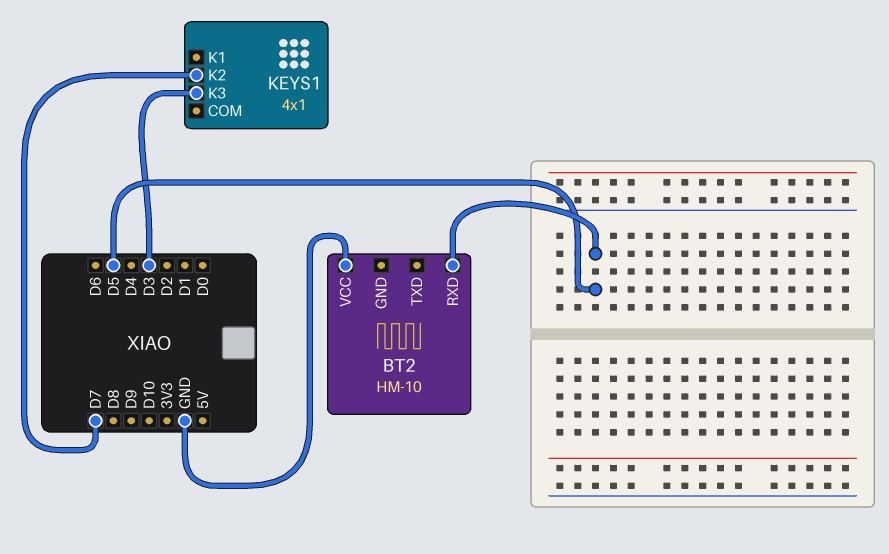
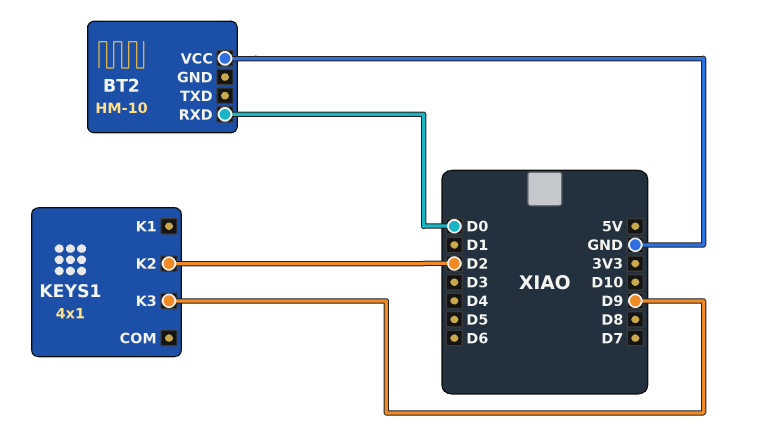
BT2 pin RXD: D5 -> D0
KEYS1 pin K2: D7 -> D2
KEYS1 pin K3: D3 -> D9

